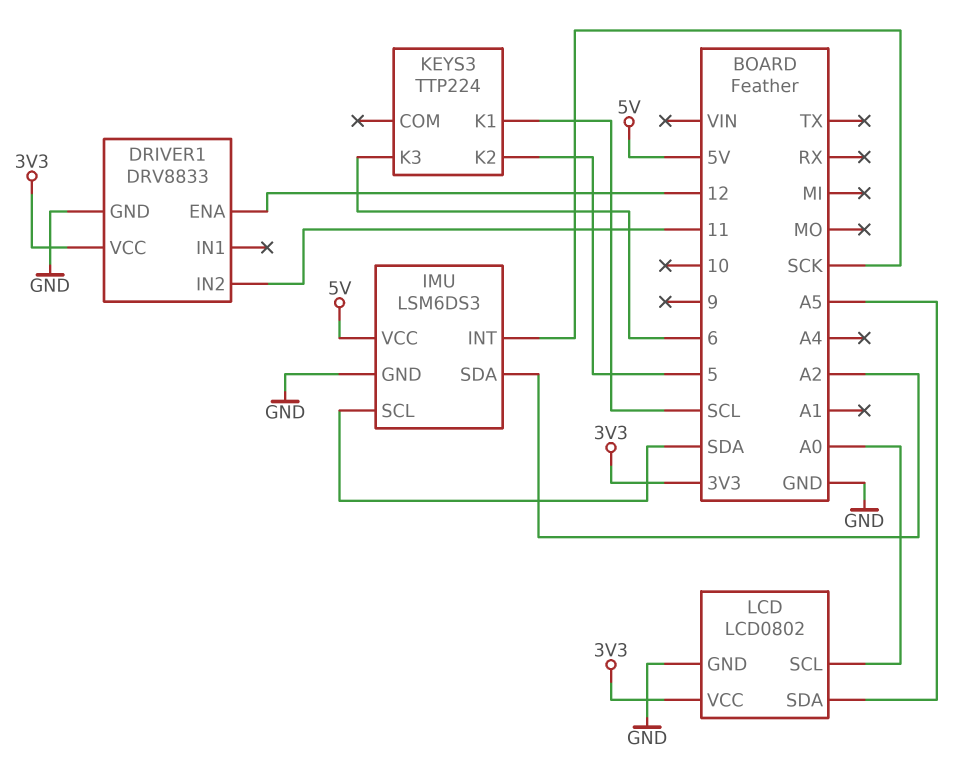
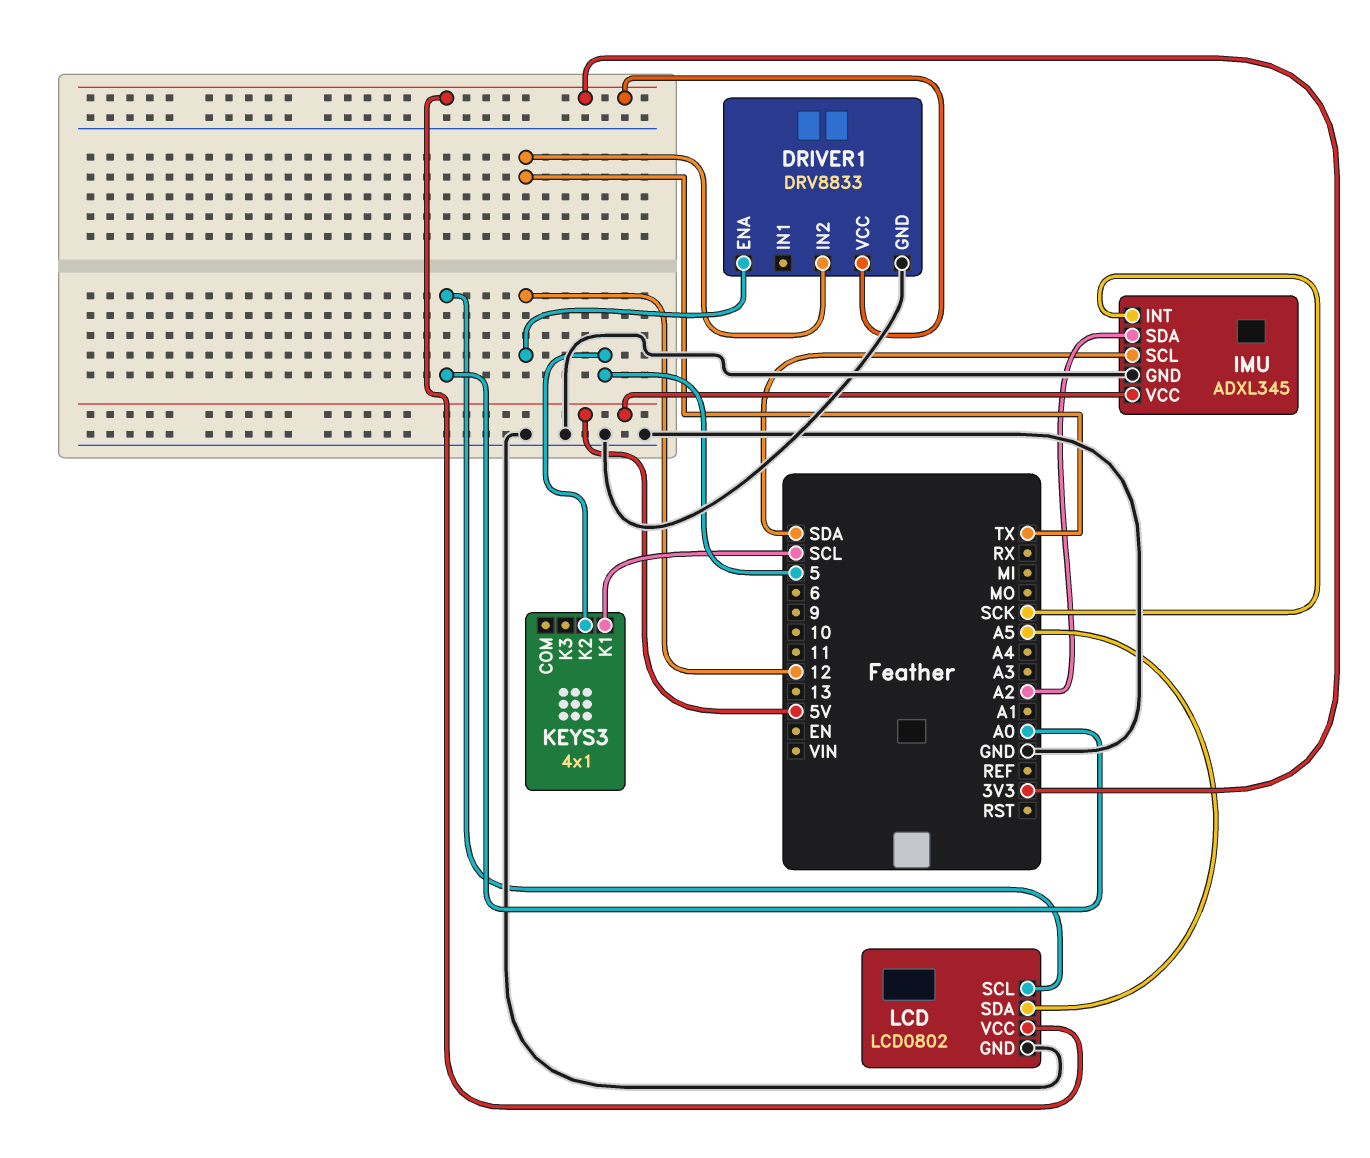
DRIVER1 pin IN2: 11 -> TX
IMU: LSM6DS3 -> ADXL345
KEYS3: TTP224 -> 4x1
KEYS3 pin K3: 6 -> none

